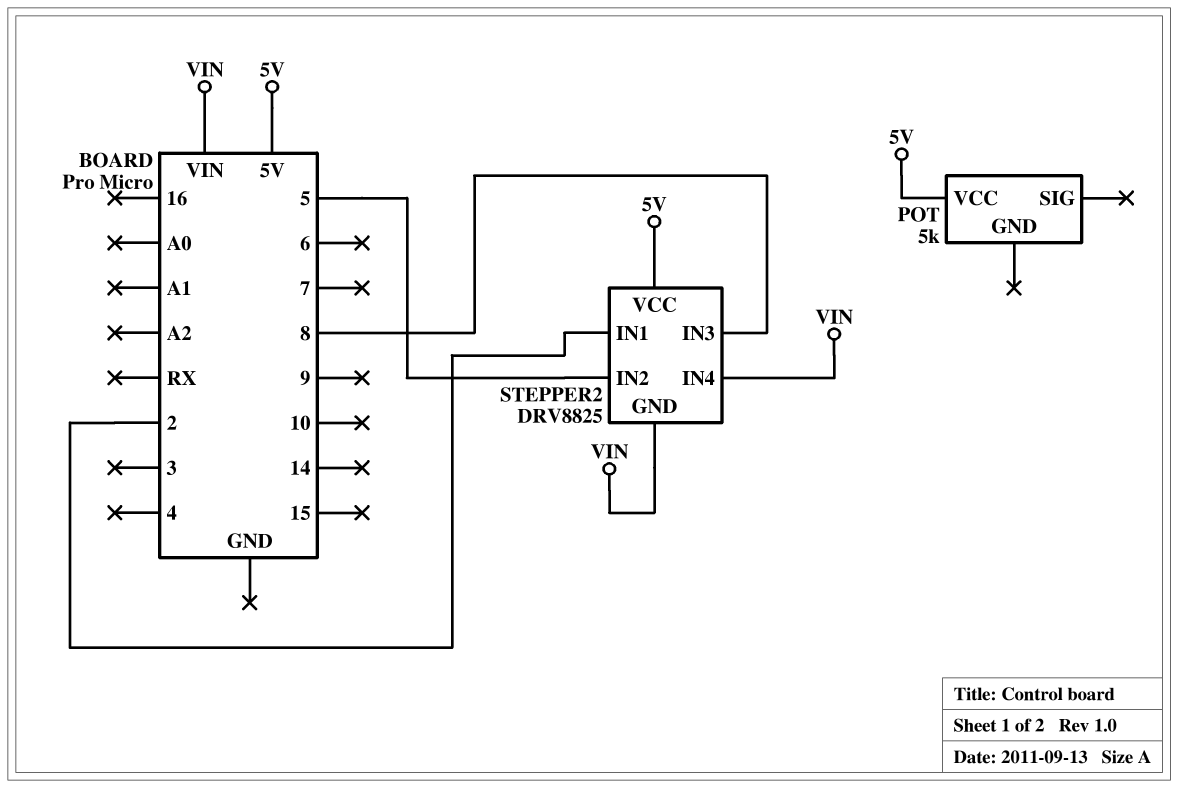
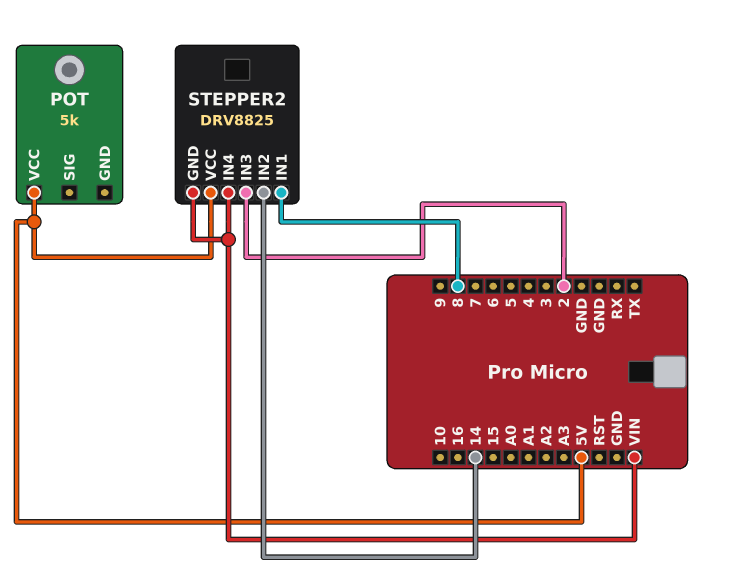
STEPPER2 pin IN1: 2 -> 8
STEPPER2 pin IN2: 5 -> 14
STEPPER2 pin IN3: 8 -> 2

